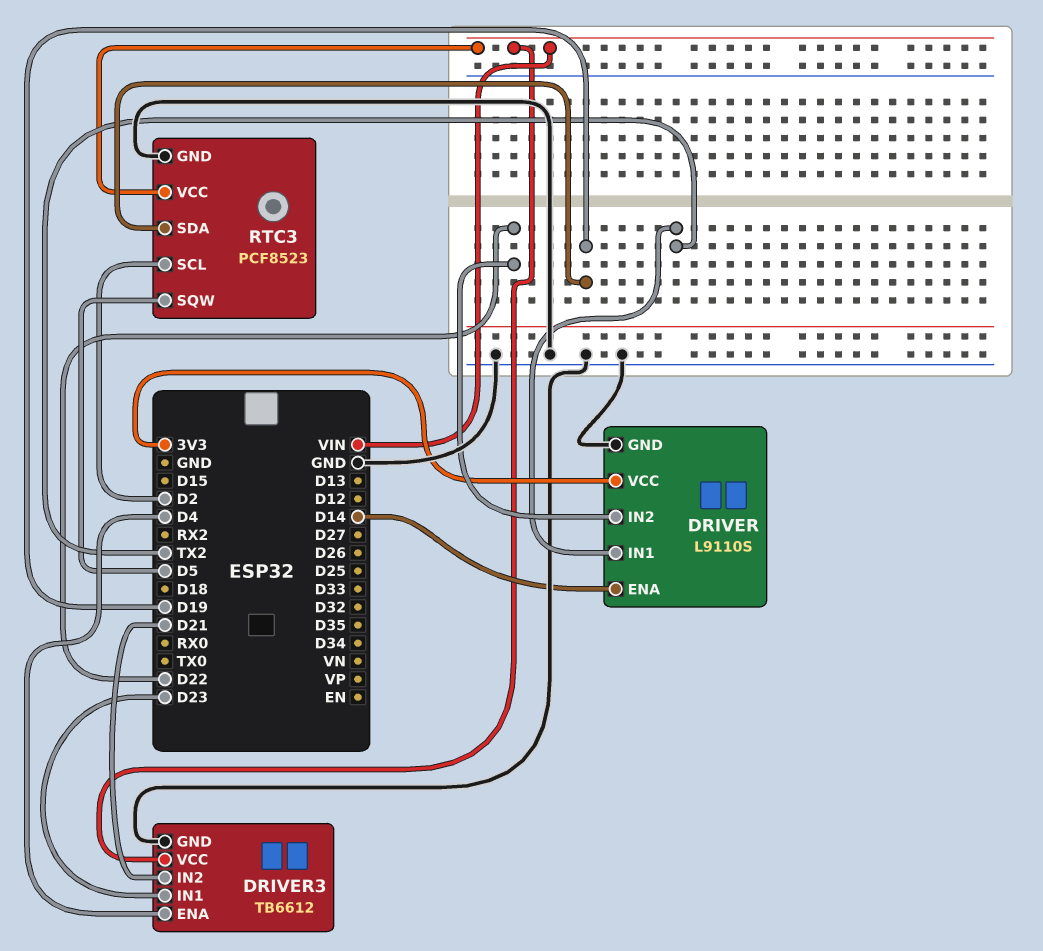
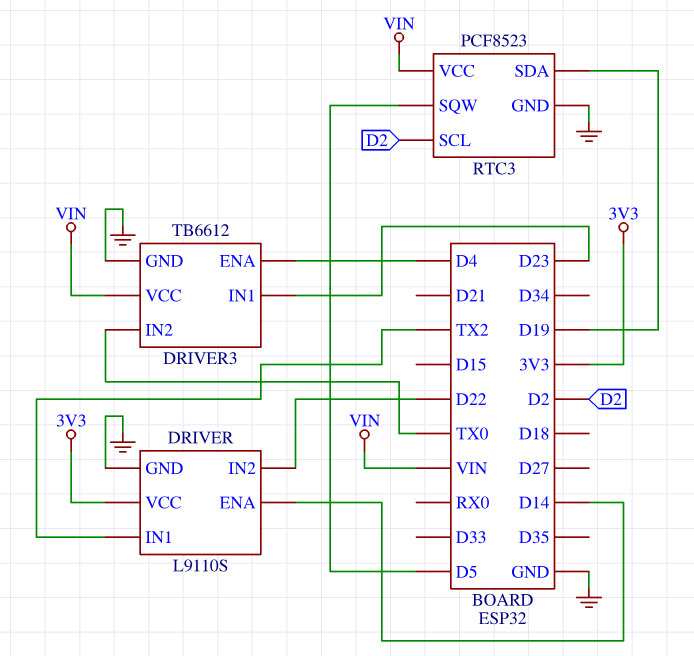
DRIVER3 pin IN2: D21 -> TX0

